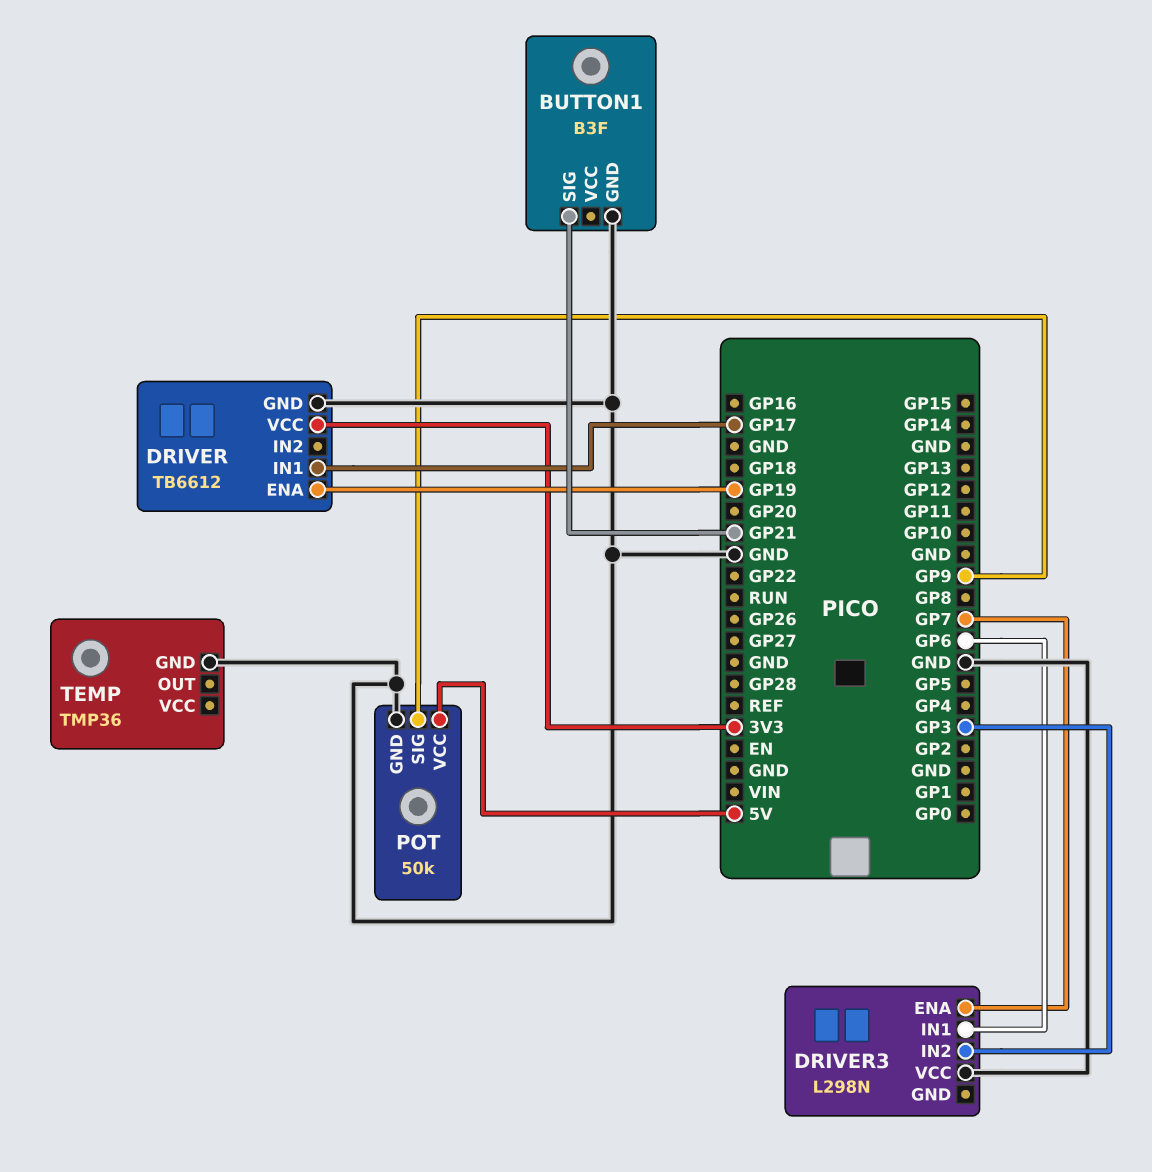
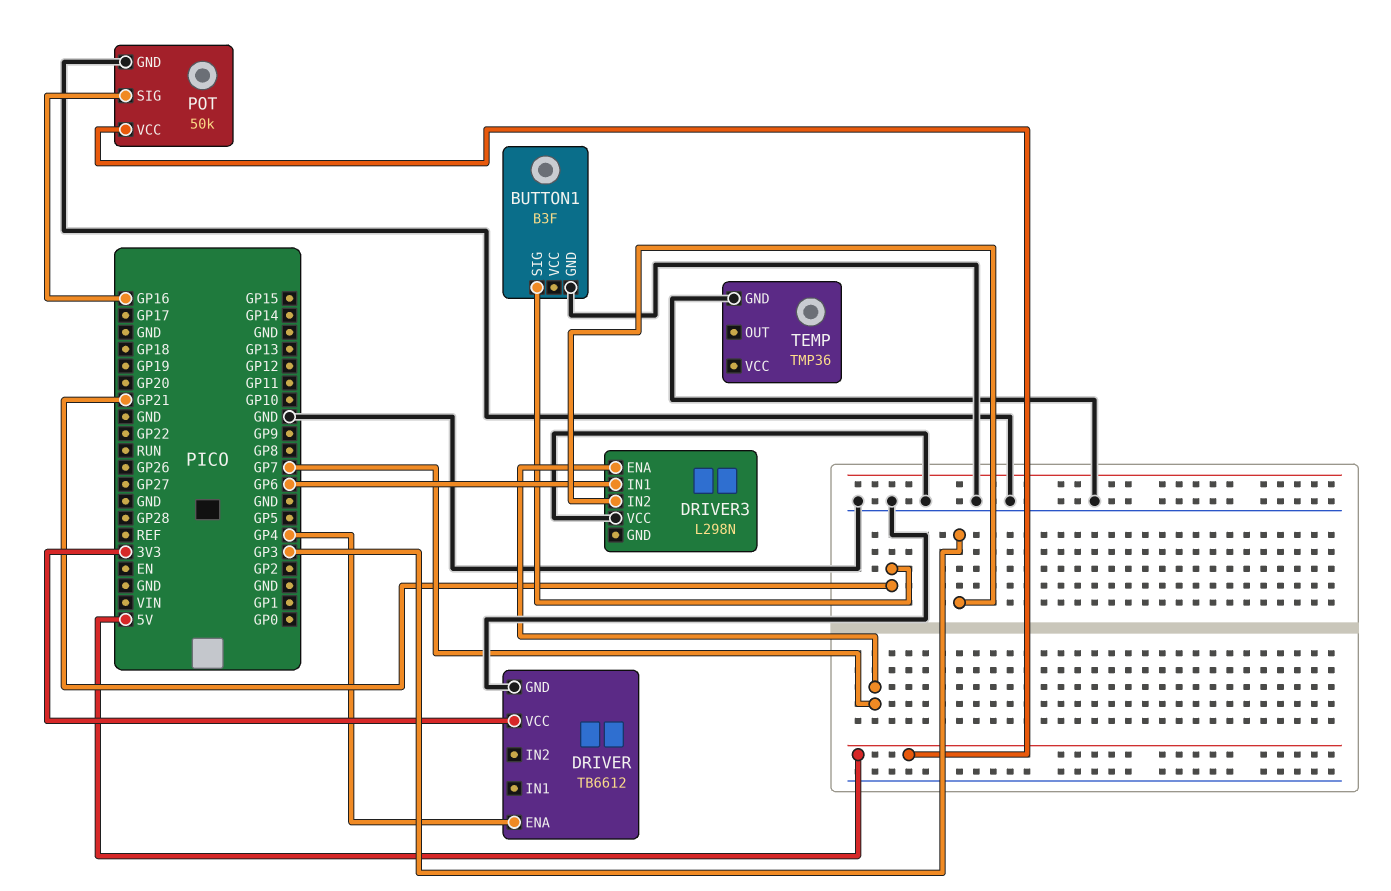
DRIVER pin ENA: GP19 -> GP4
DRIVER pin IN1: GP17 -> none
POT pin SIG: GP9 -> GP16

